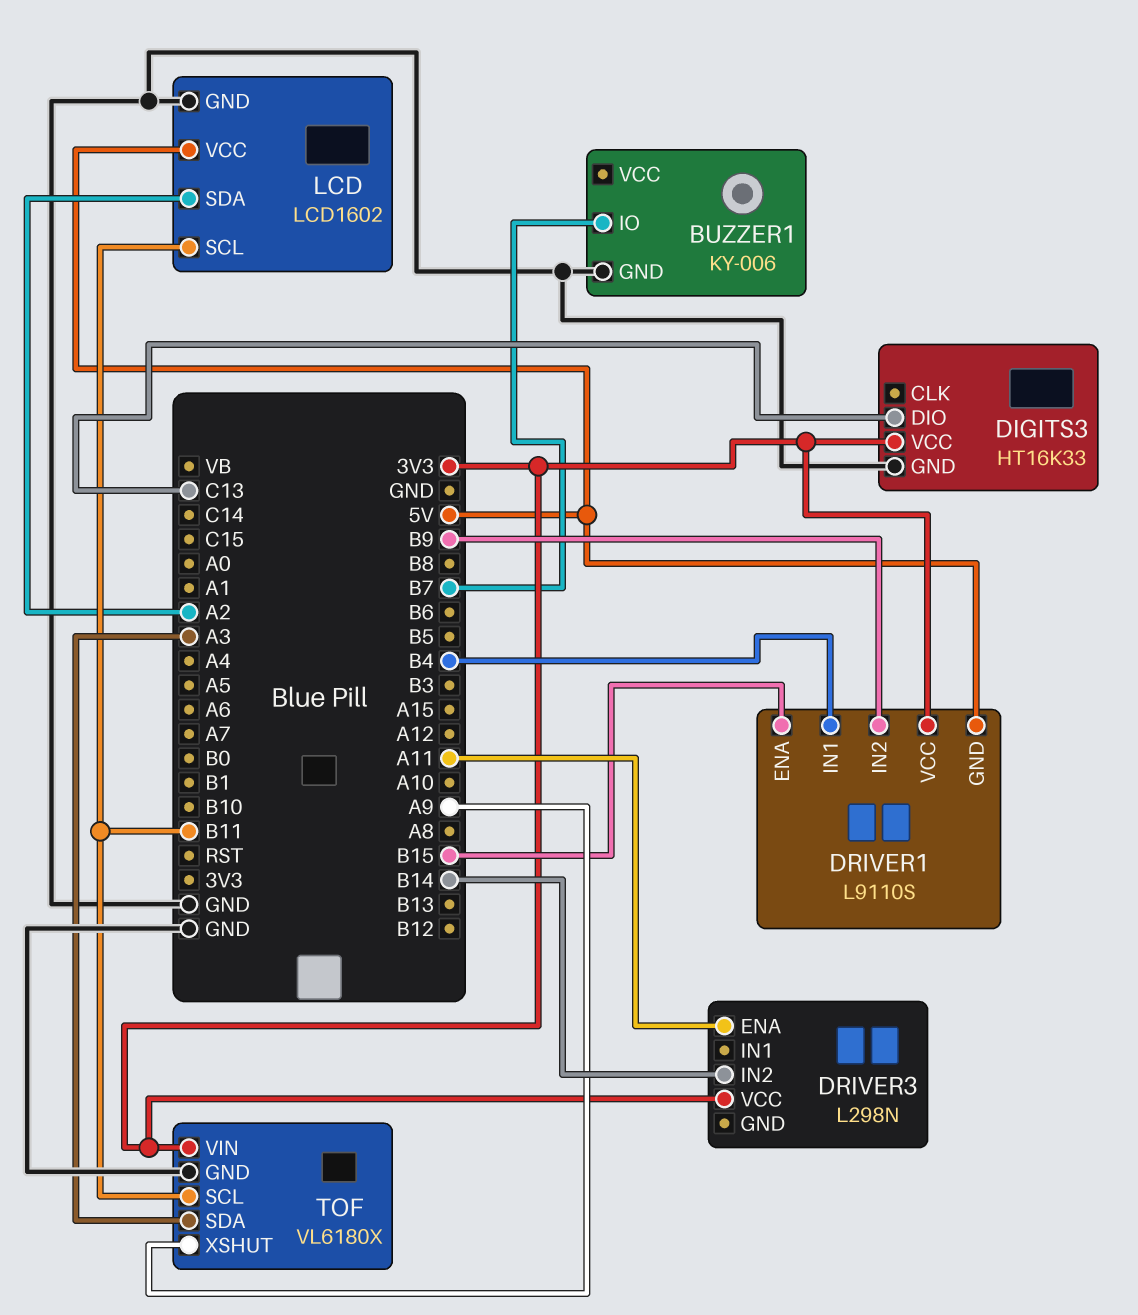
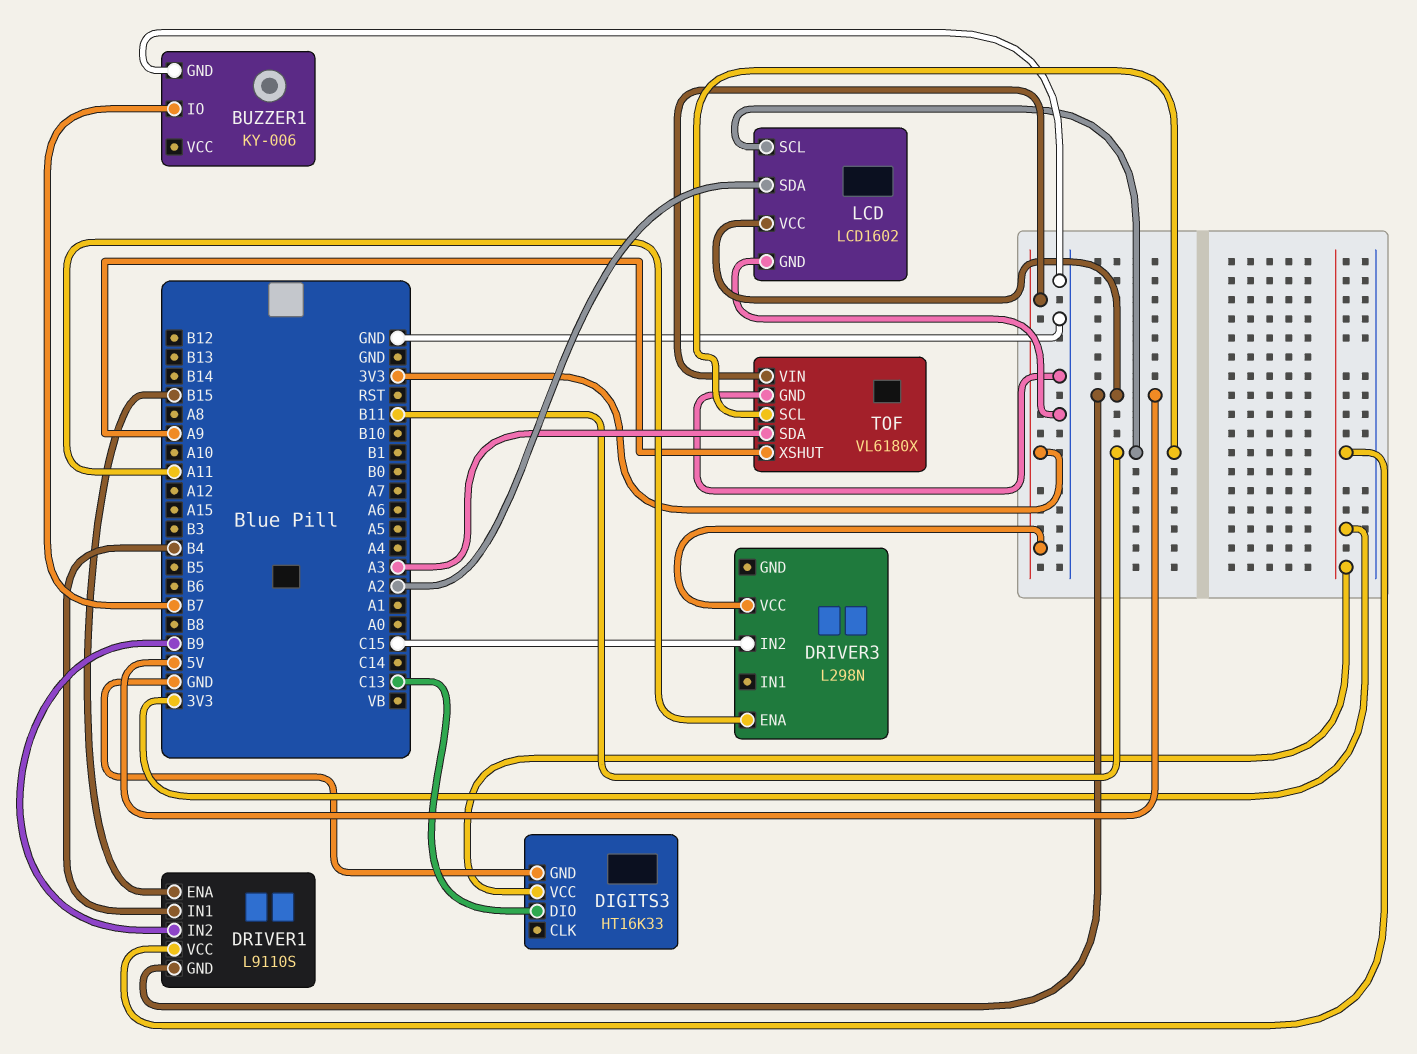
DRIVER3 pin IN2: B14 -> C15

